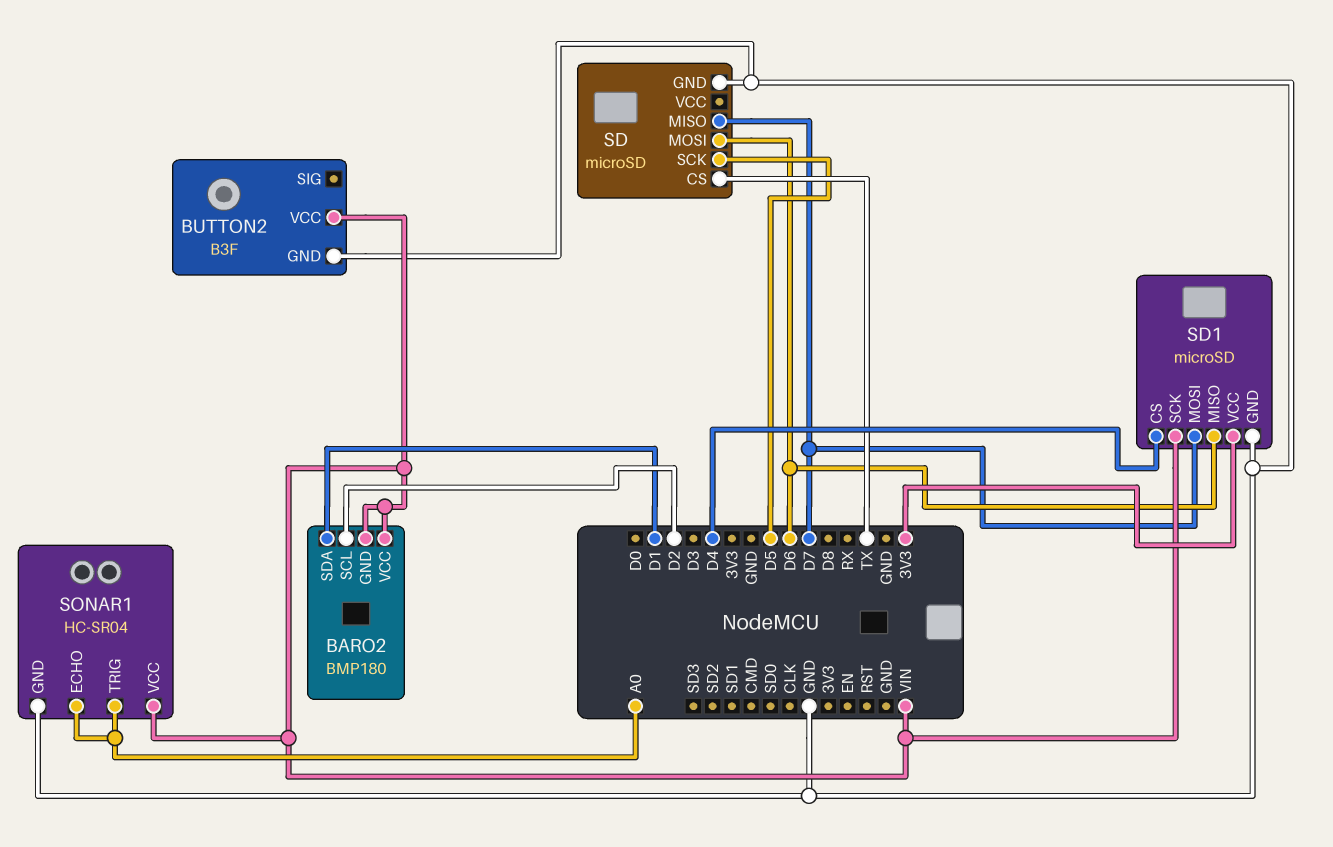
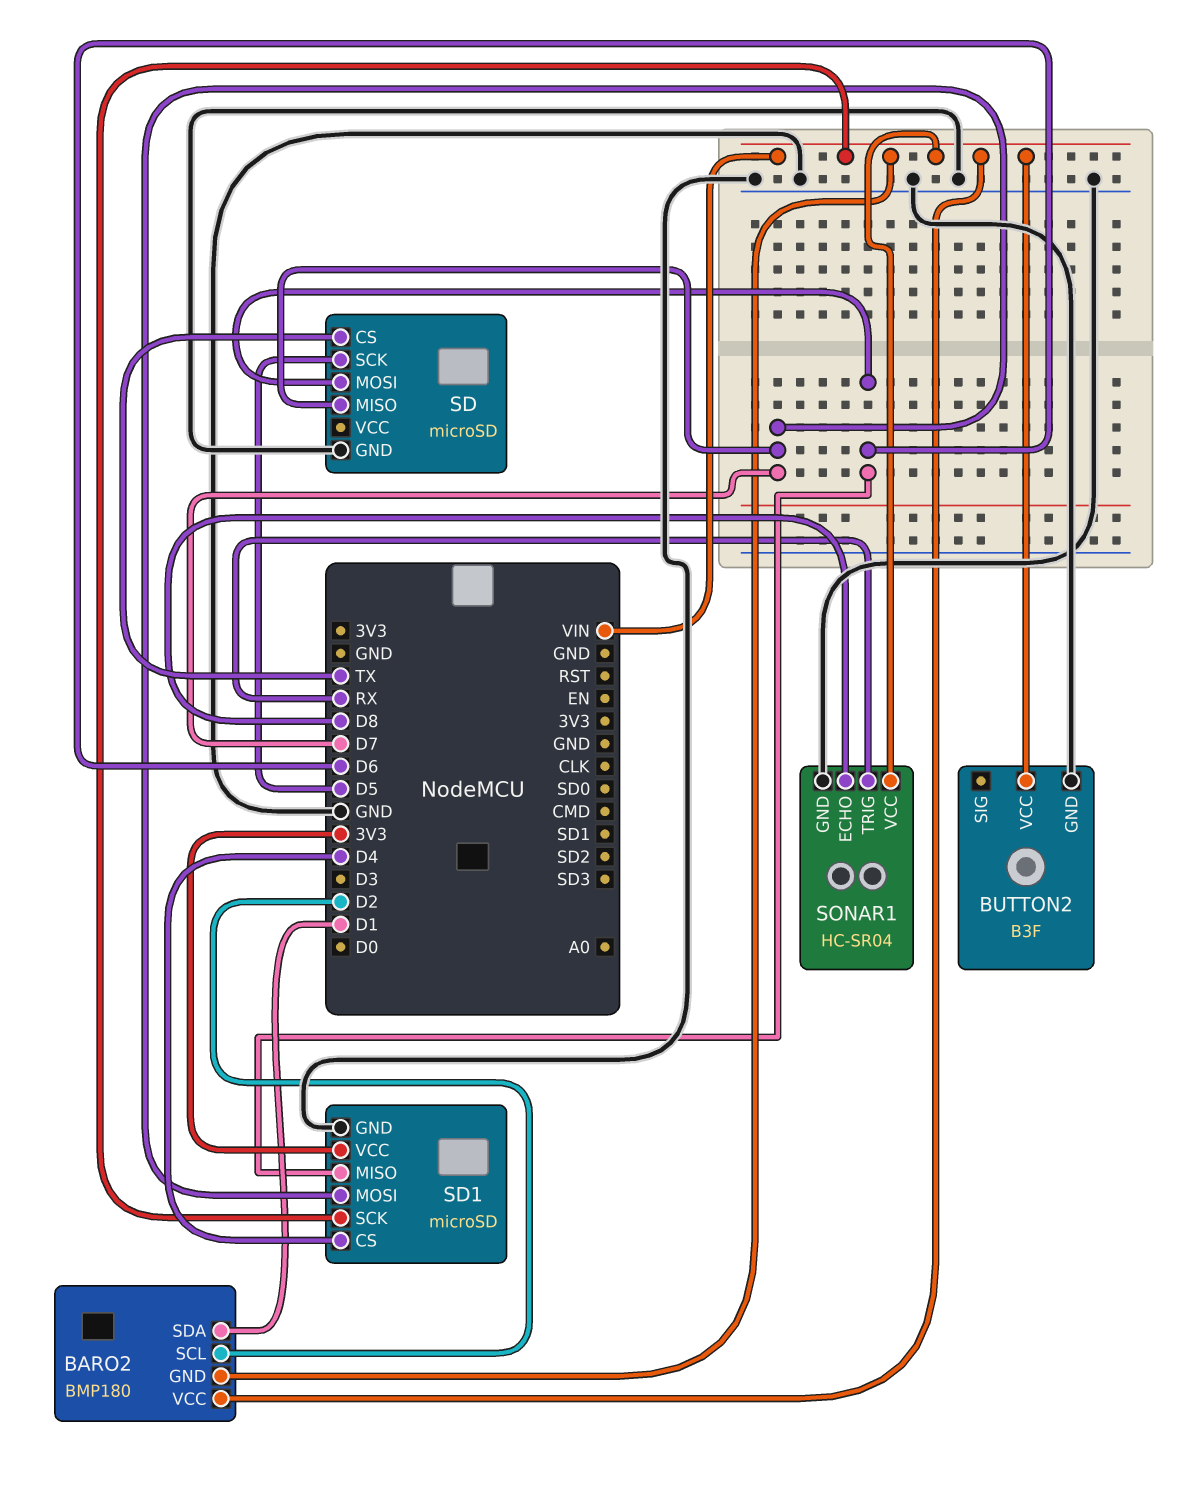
SONAR1 pin ECHO: A0 -> D8
SONAR1 pin TRIG: A0 -> RX

